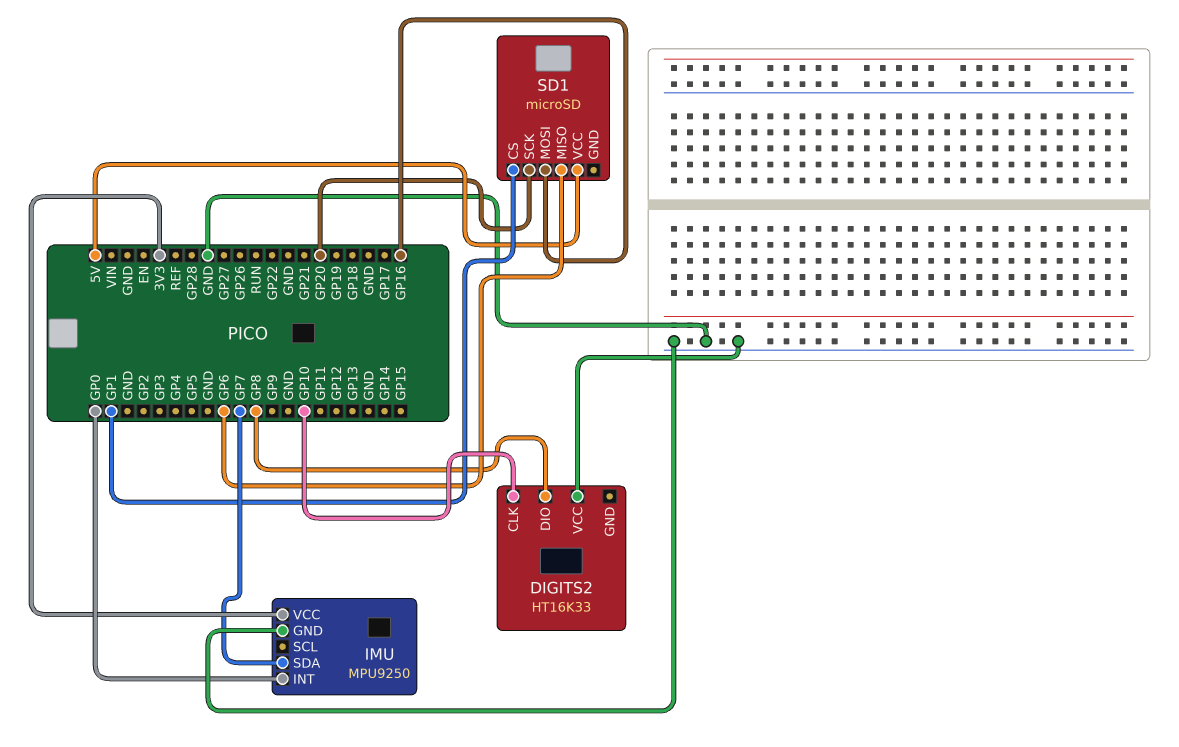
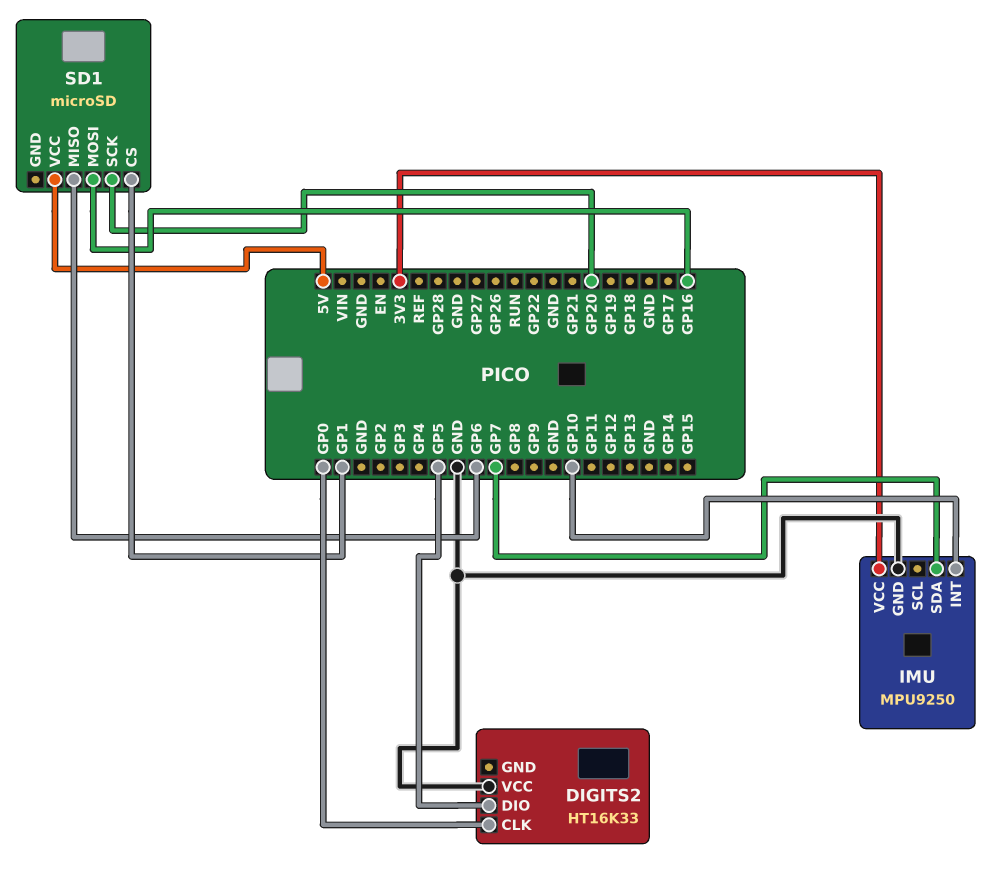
DIGITS2 pin CLK: GP10 -> GP0
DIGITS2 pin DIO: GP8 -> GP5
IMU pin INT: GP0 -> GP10

